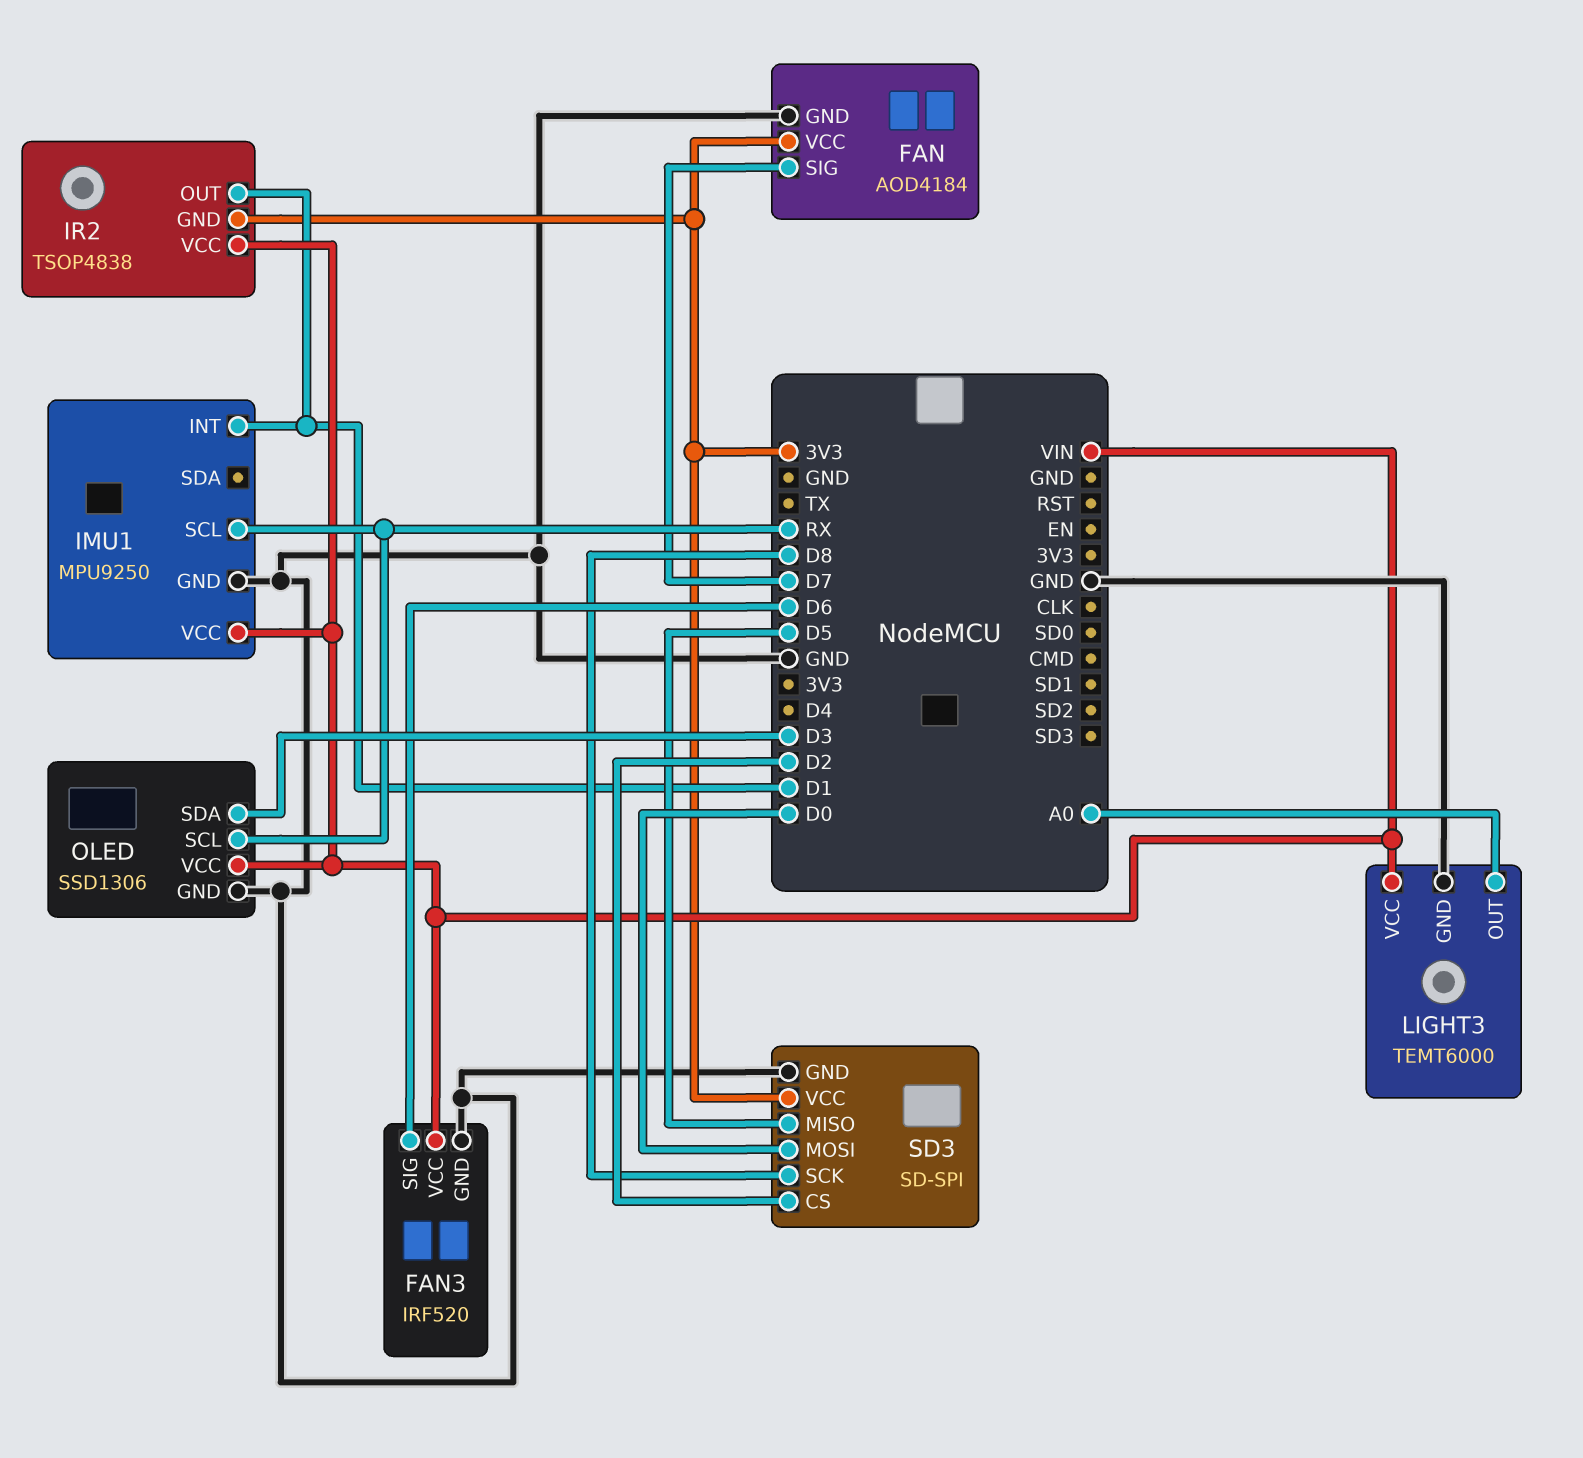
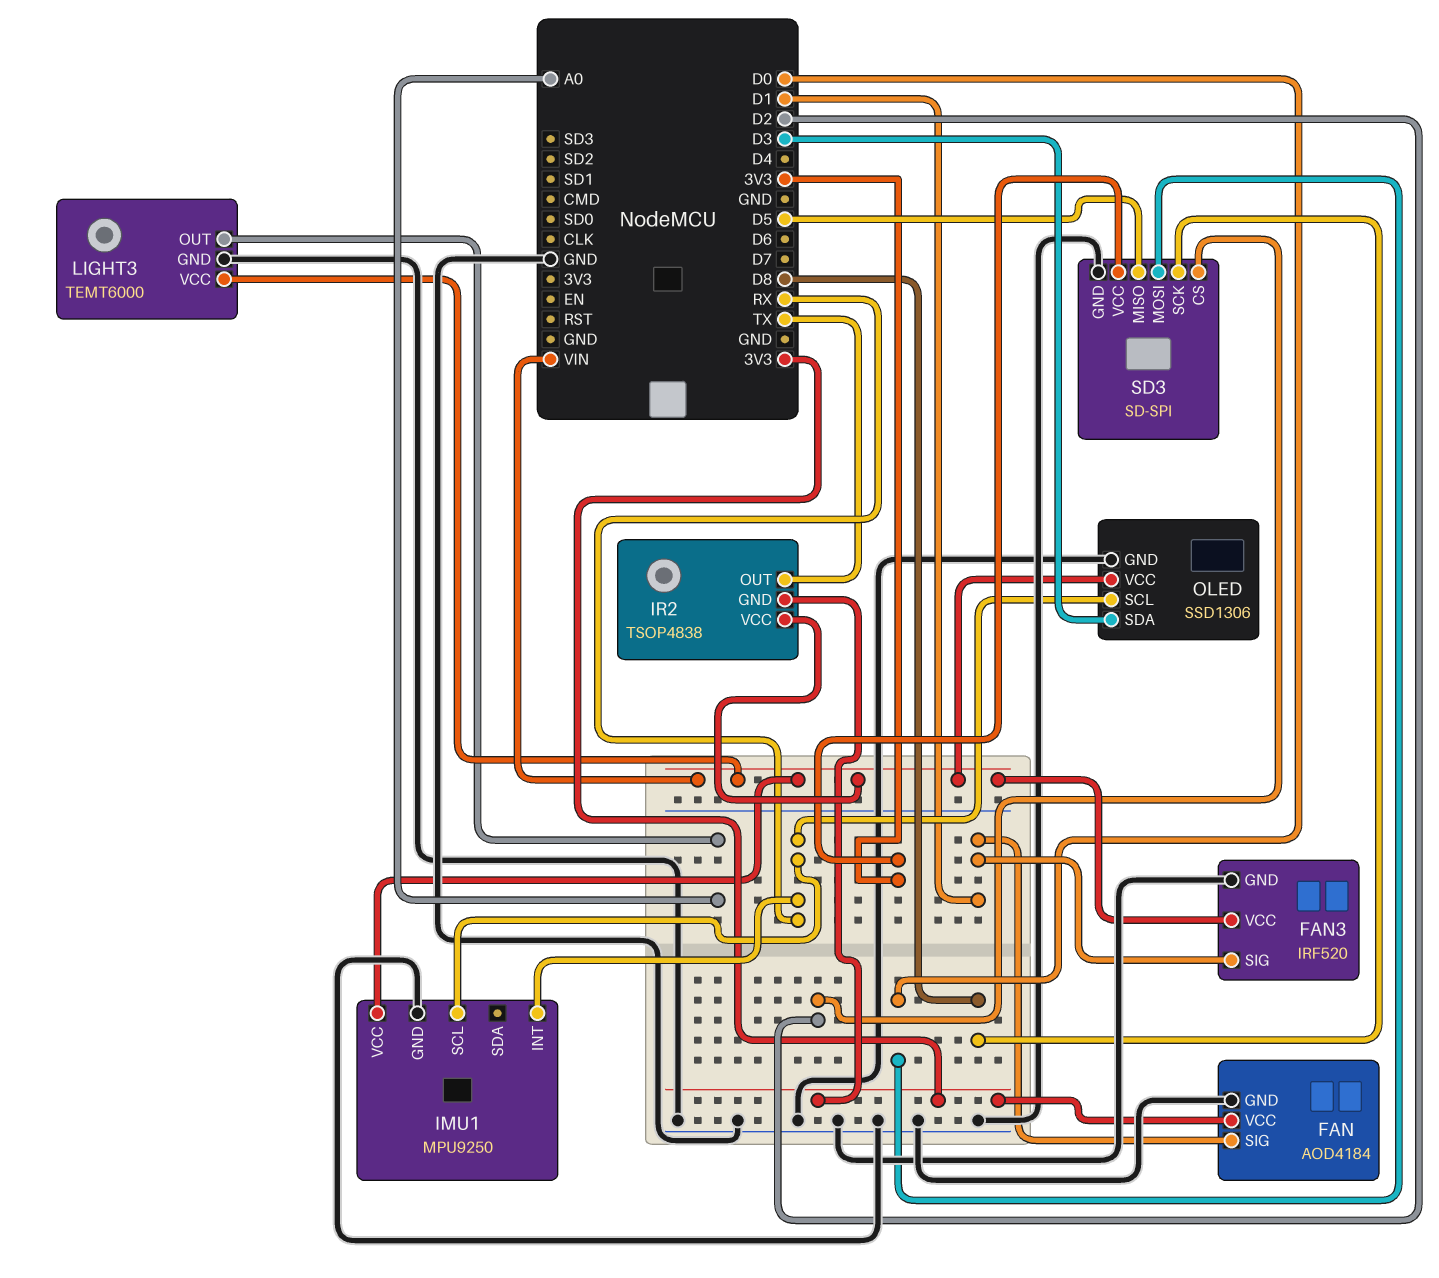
FAN pin SIG: D7 -> D1
FAN3 pin SIG: D6 -> D1
IMU1 pin INT: D1 -> RX
IR2 pin OUT: D1 -> TX

